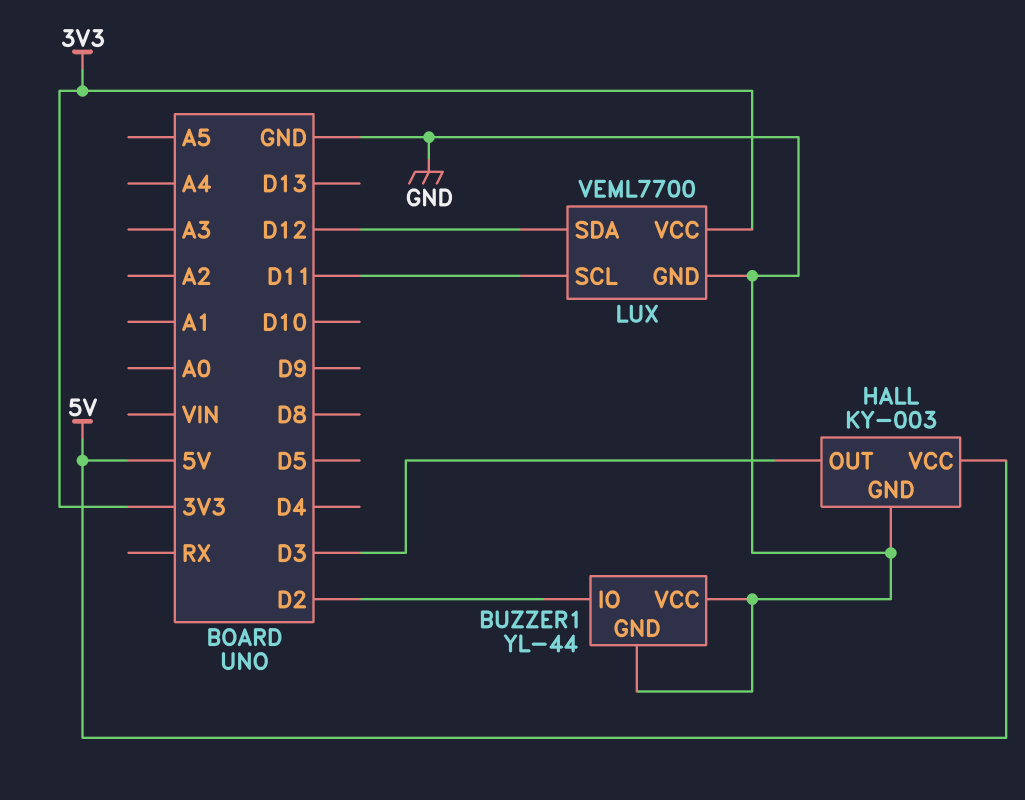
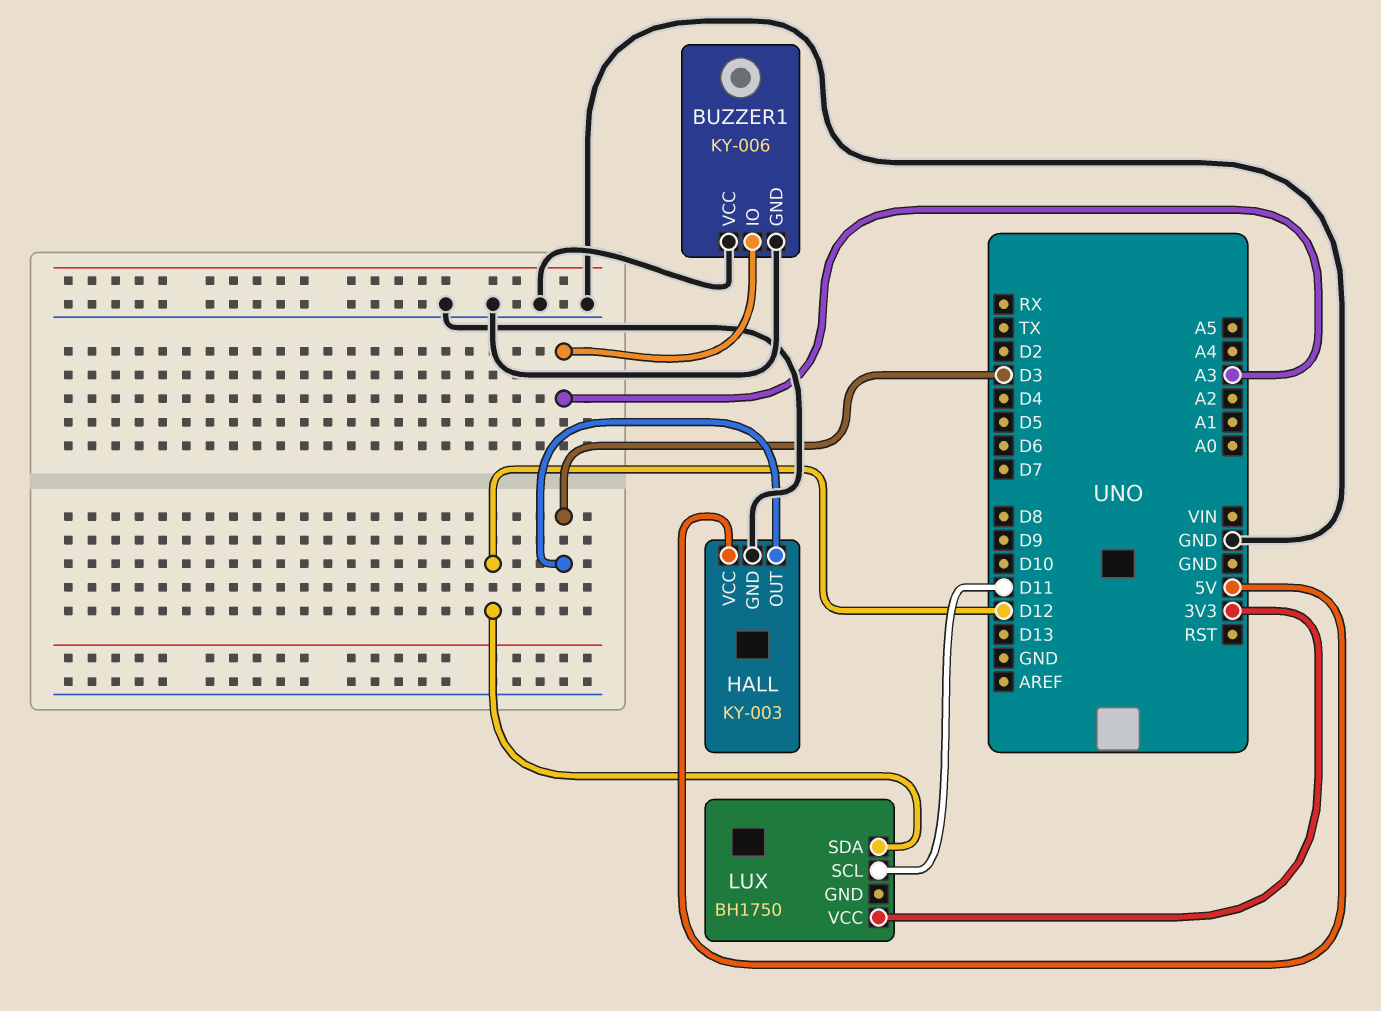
BUZZER1: YL-44 -> KY-006
BUZZER1 pin IO: D2 -> A3
LUX: VEML7700 -> BH1750
LUX pin GND: GND -> none

